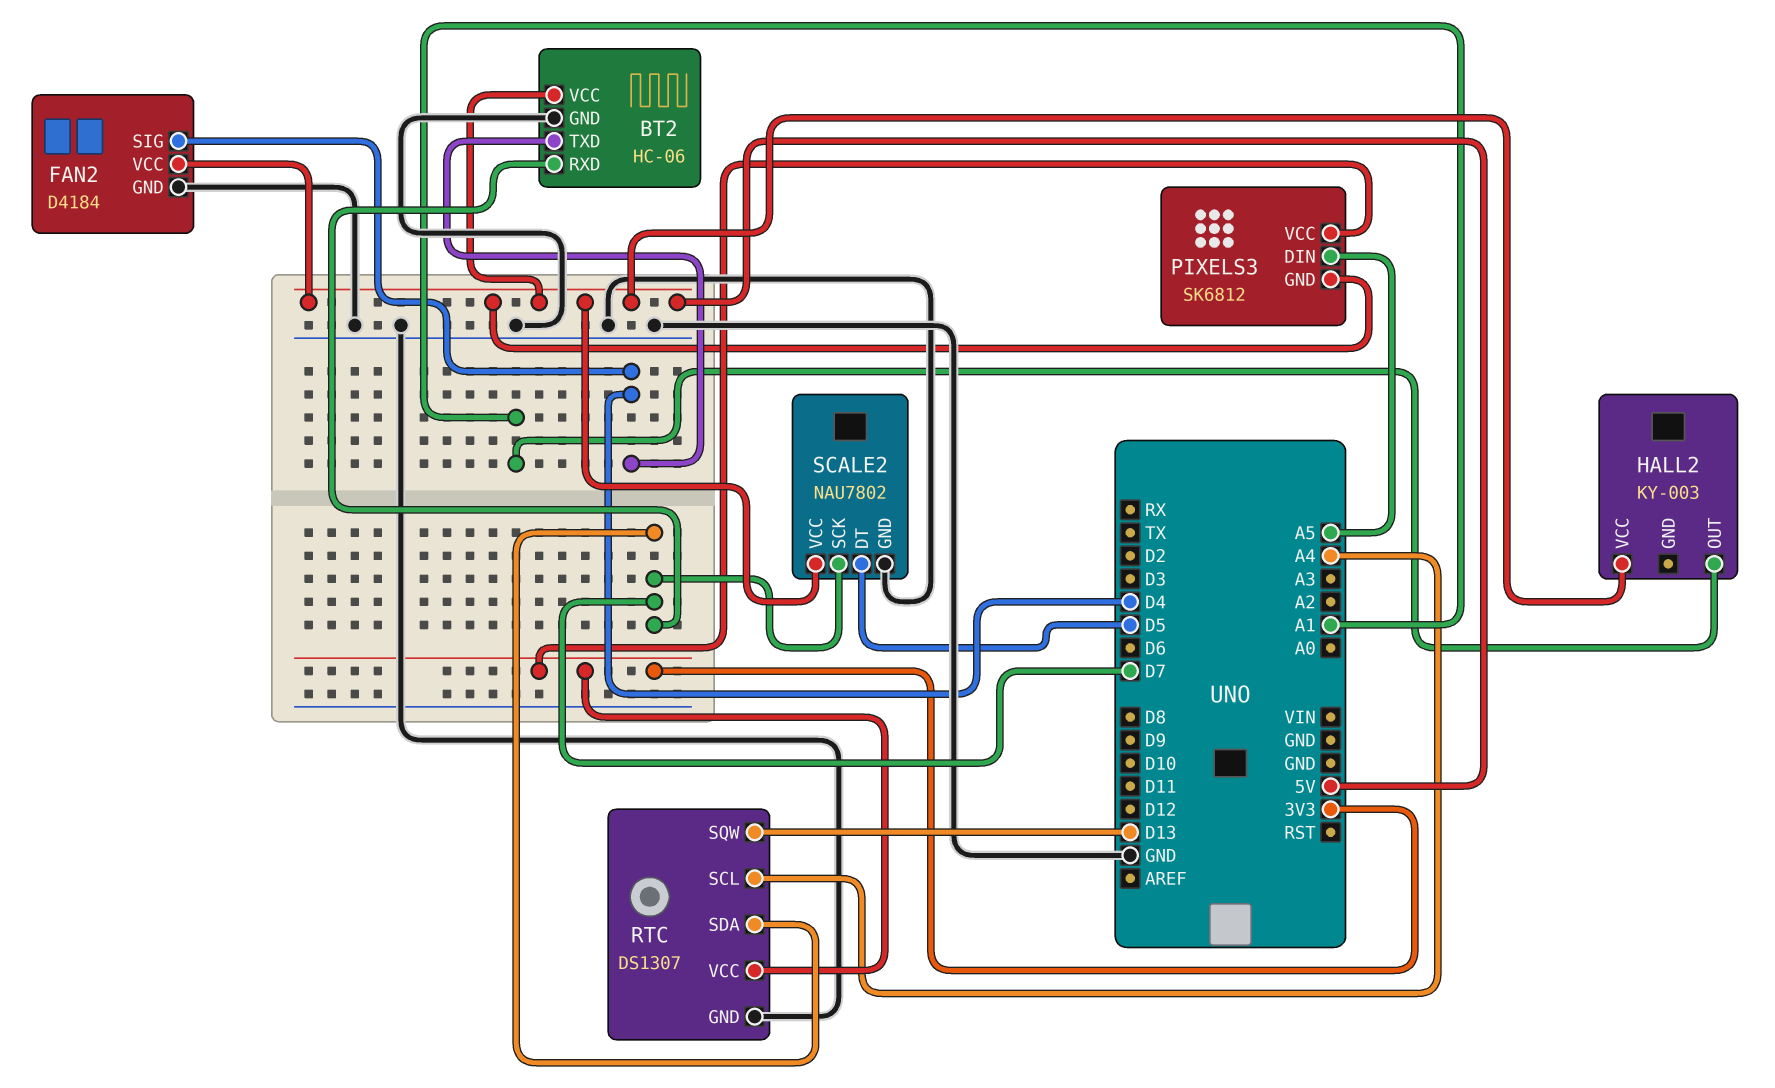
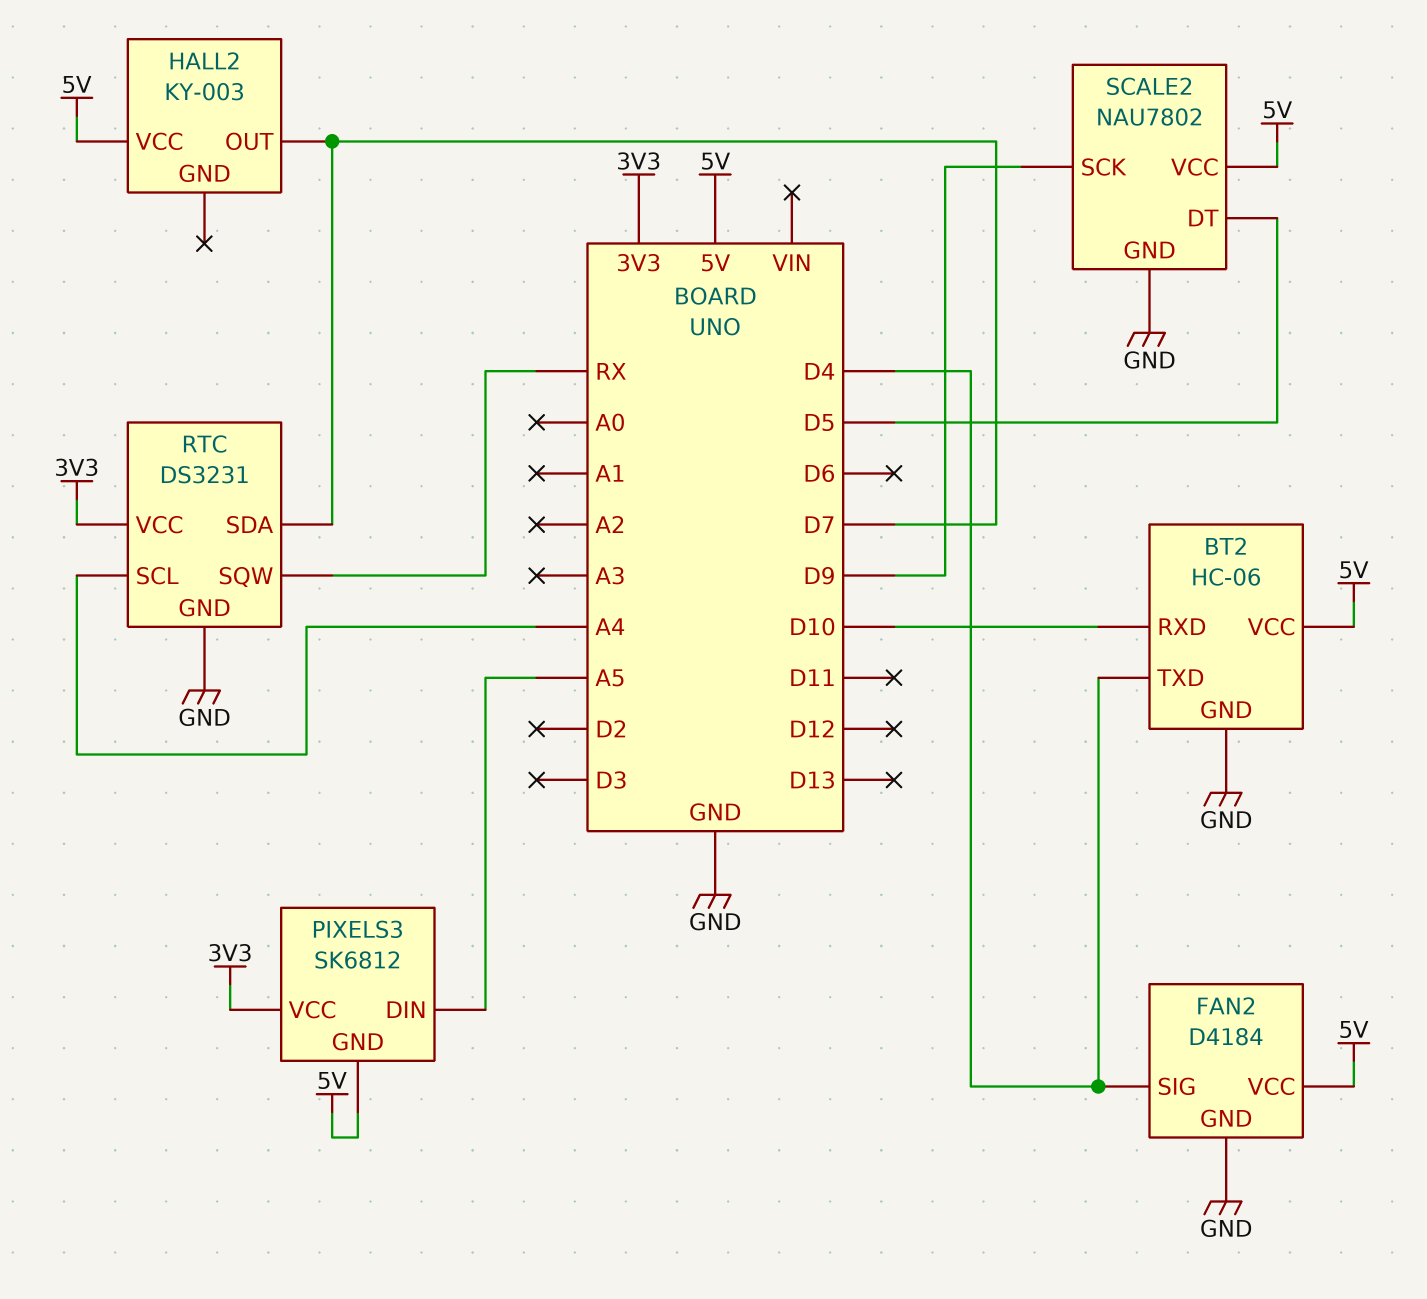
BT2 pin RXD: D7 -> D10
HALL2 pin OUT: A1 -> D7
RTC: DS1307 -> DS3231
RTC pin SQW: D13 -> RX
SCALE2 pin SCK: D7 -> D9

